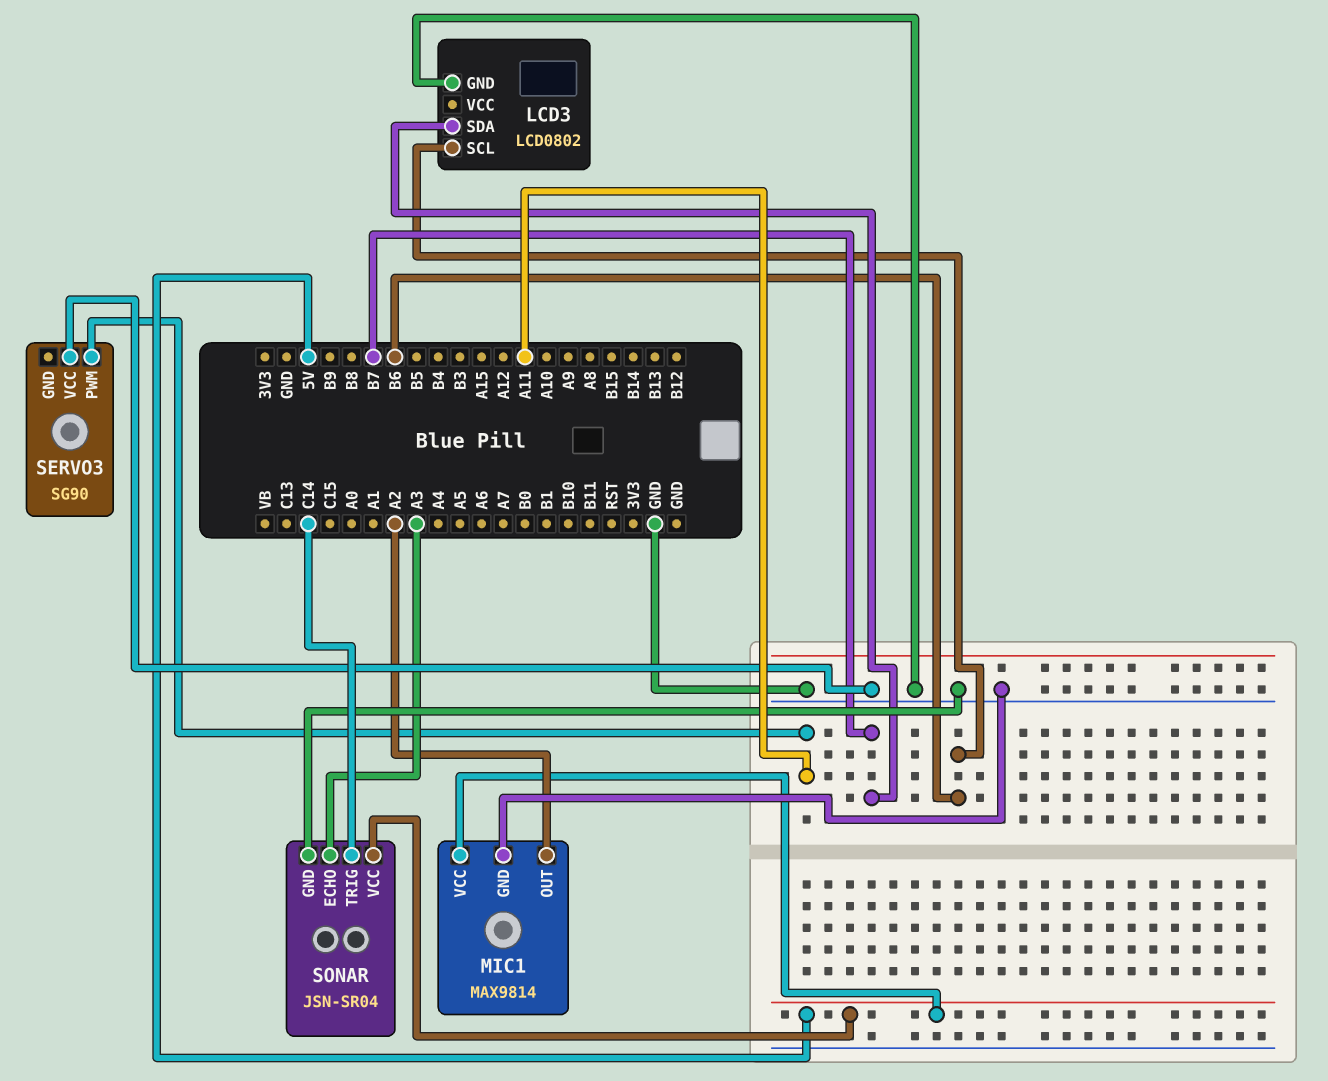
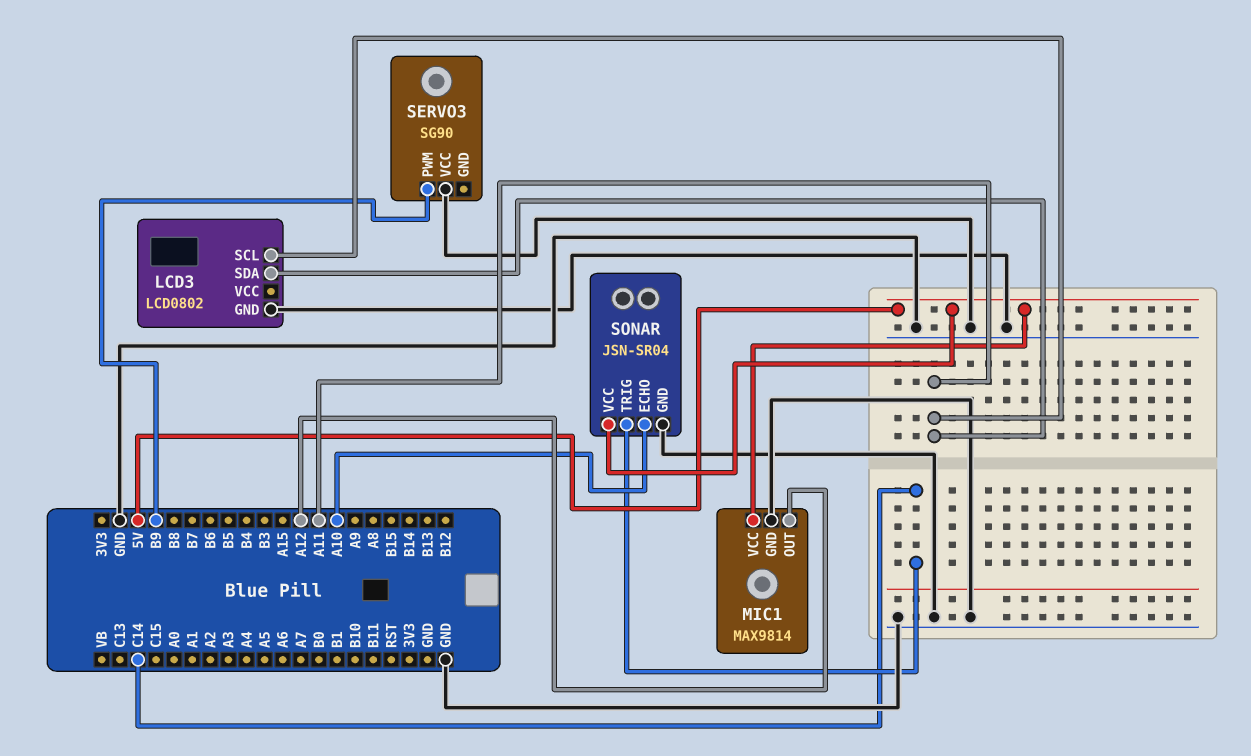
LCD3 pin SCL: B6 -> A11
LCD3 pin SDA: B7 -> A11
MIC1 pin OUT: A2 -> A12
SERVO3 pin PWM: A11 -> B9
SONAR pin ECHO: A3 -> A10

